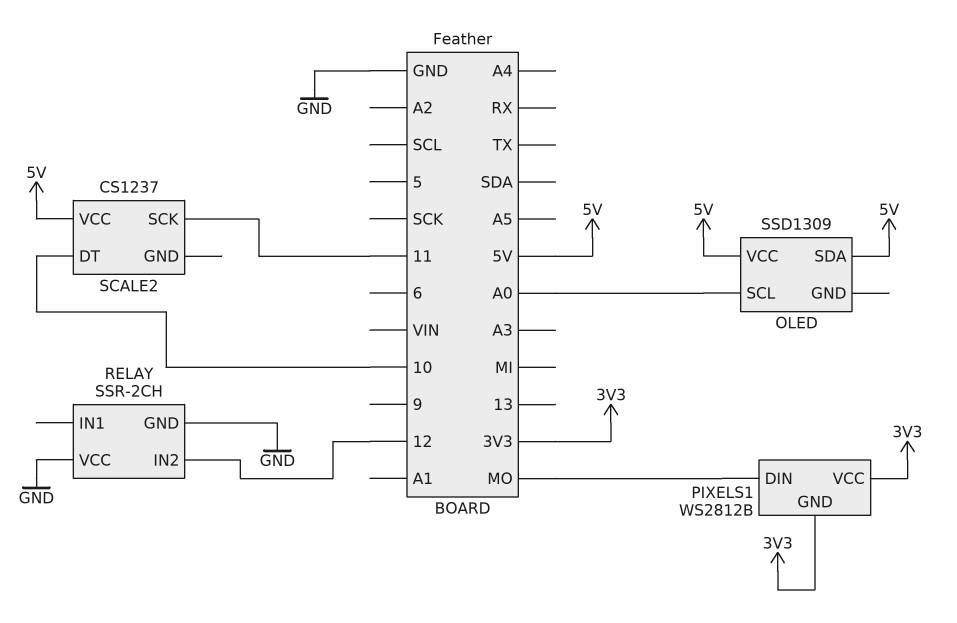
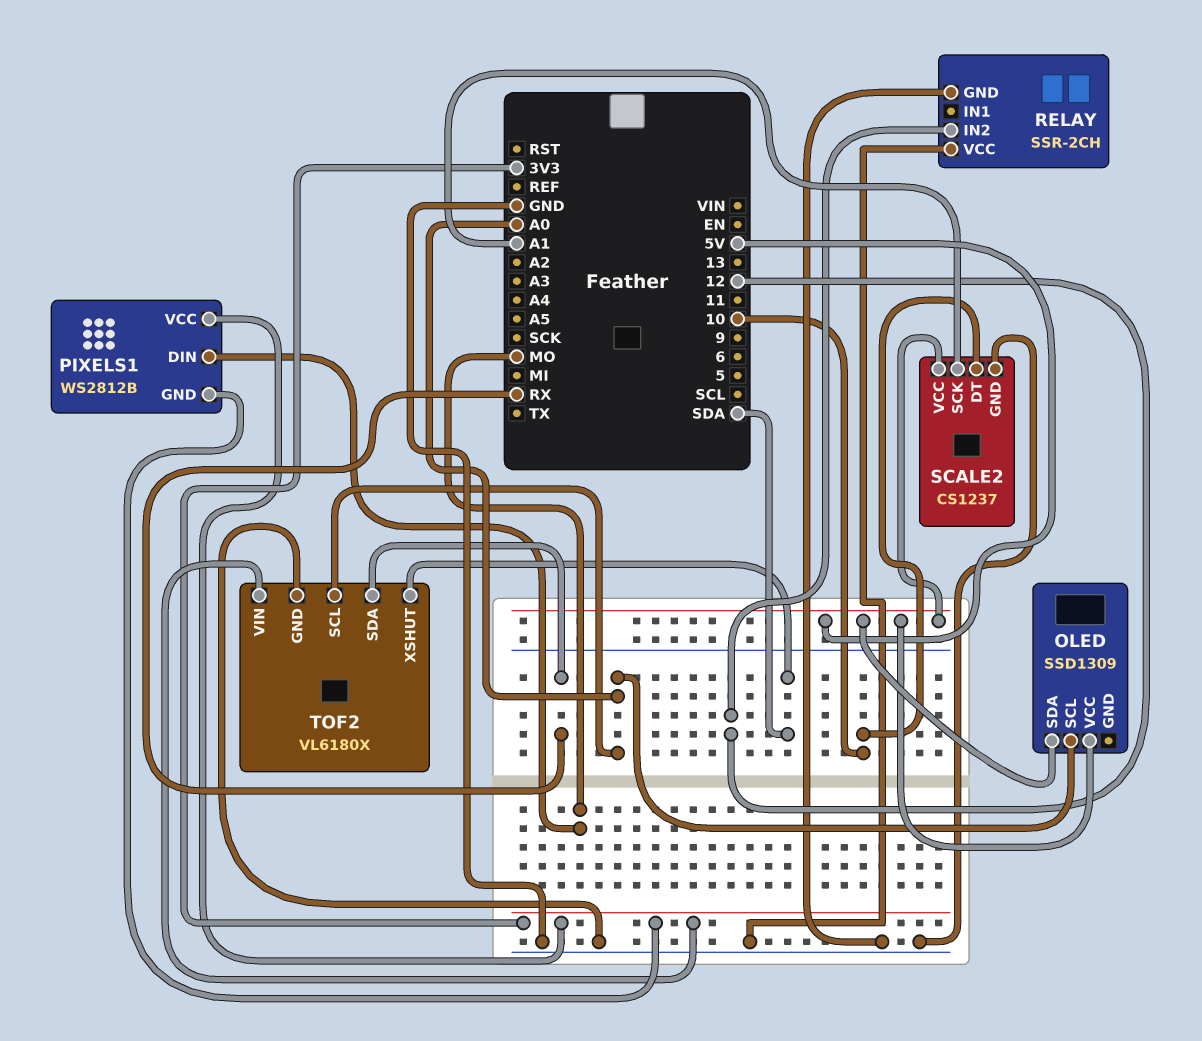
SCALE2 pin GND: none -> GND
SCALE2 pin SCK: 11 -> A1
TOF2: none -> VL6180X
TOF2 pin GND: none -> GND
TOF2 pin SCL: none -> A0
TOF2 pin SDA: none -> RX
TOF2 pin VIN: none -> 3V3
TOF2 pin XSHUT: none -> SDA

